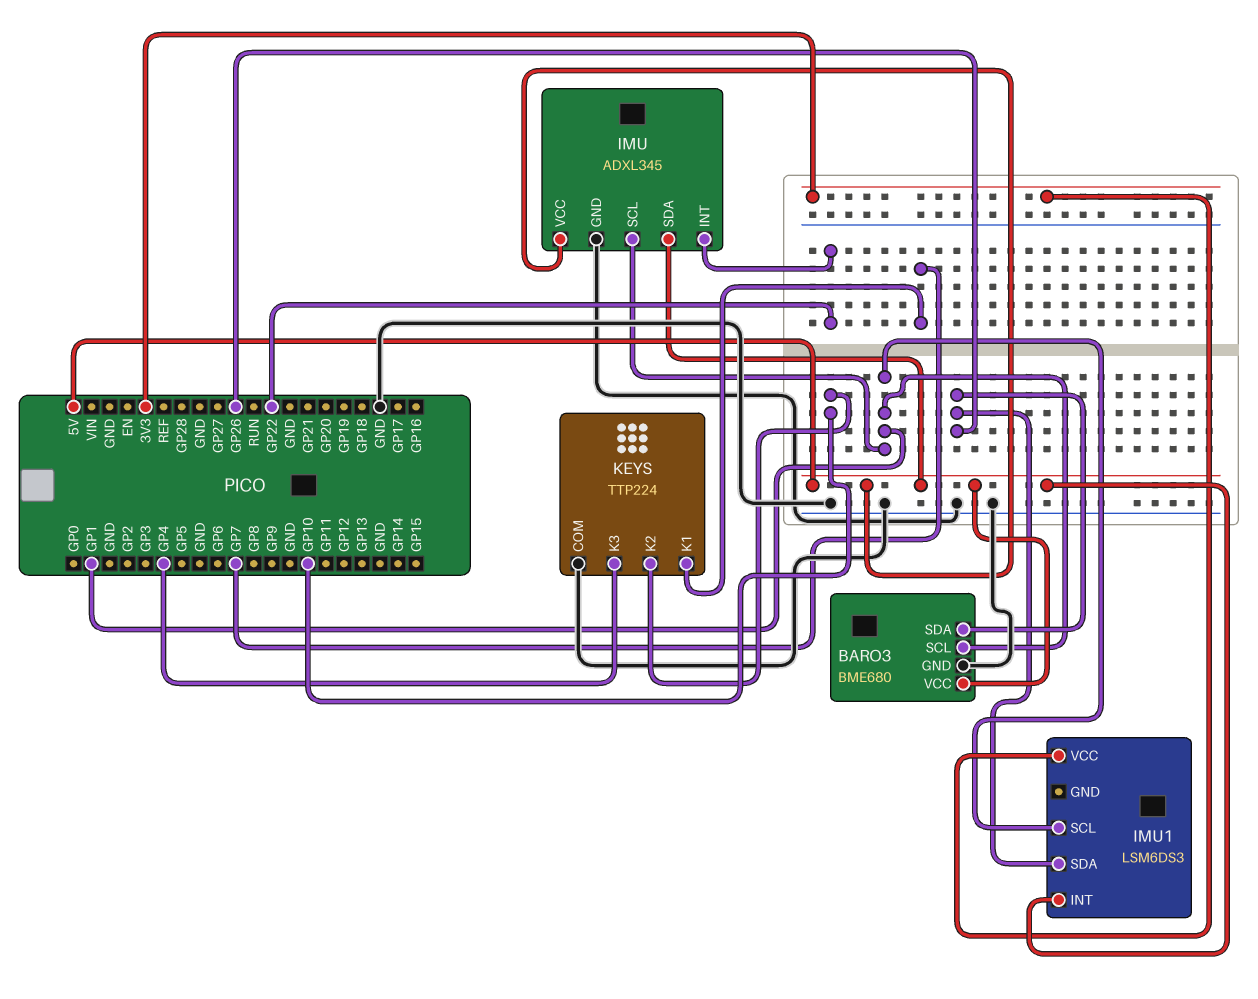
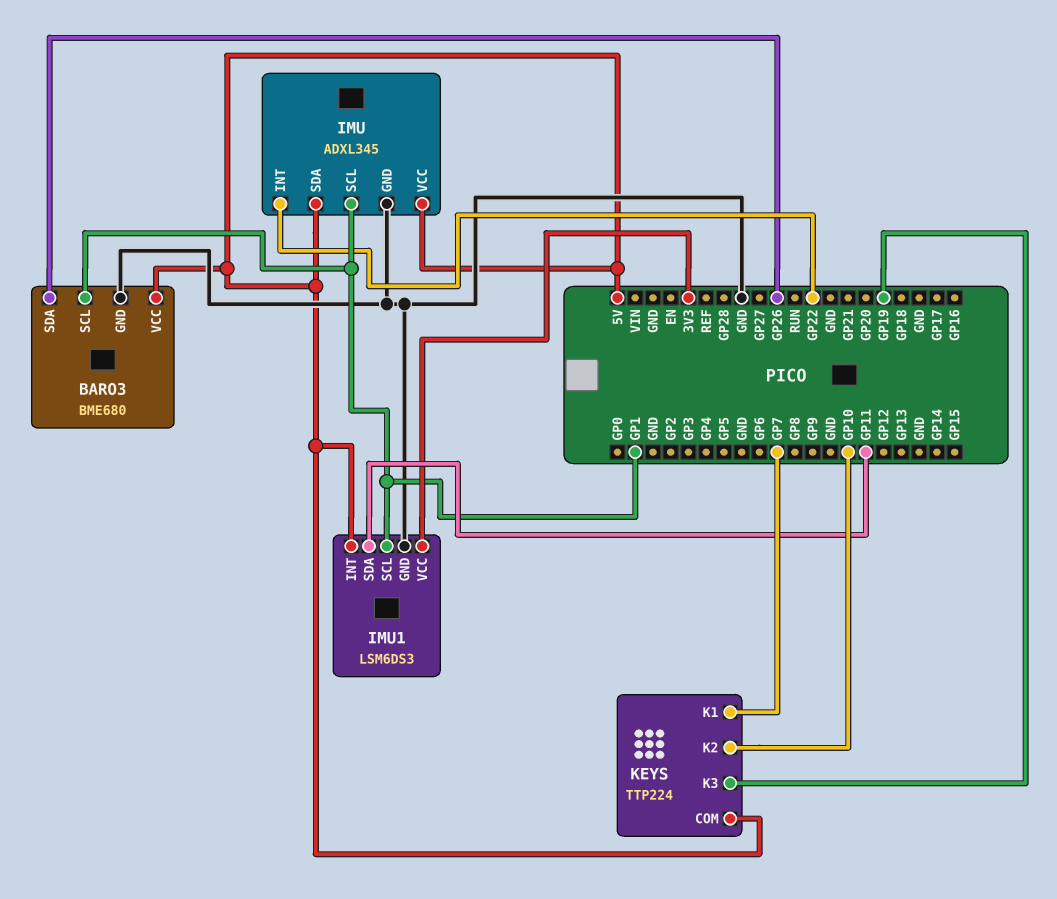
IMU1 pin GND: none -> GND
IMU1 pin SDA: GP26 -> GP11
KEYS pin COM: GND -> 5V
KEYS pin K3: GP4 -> GP19

